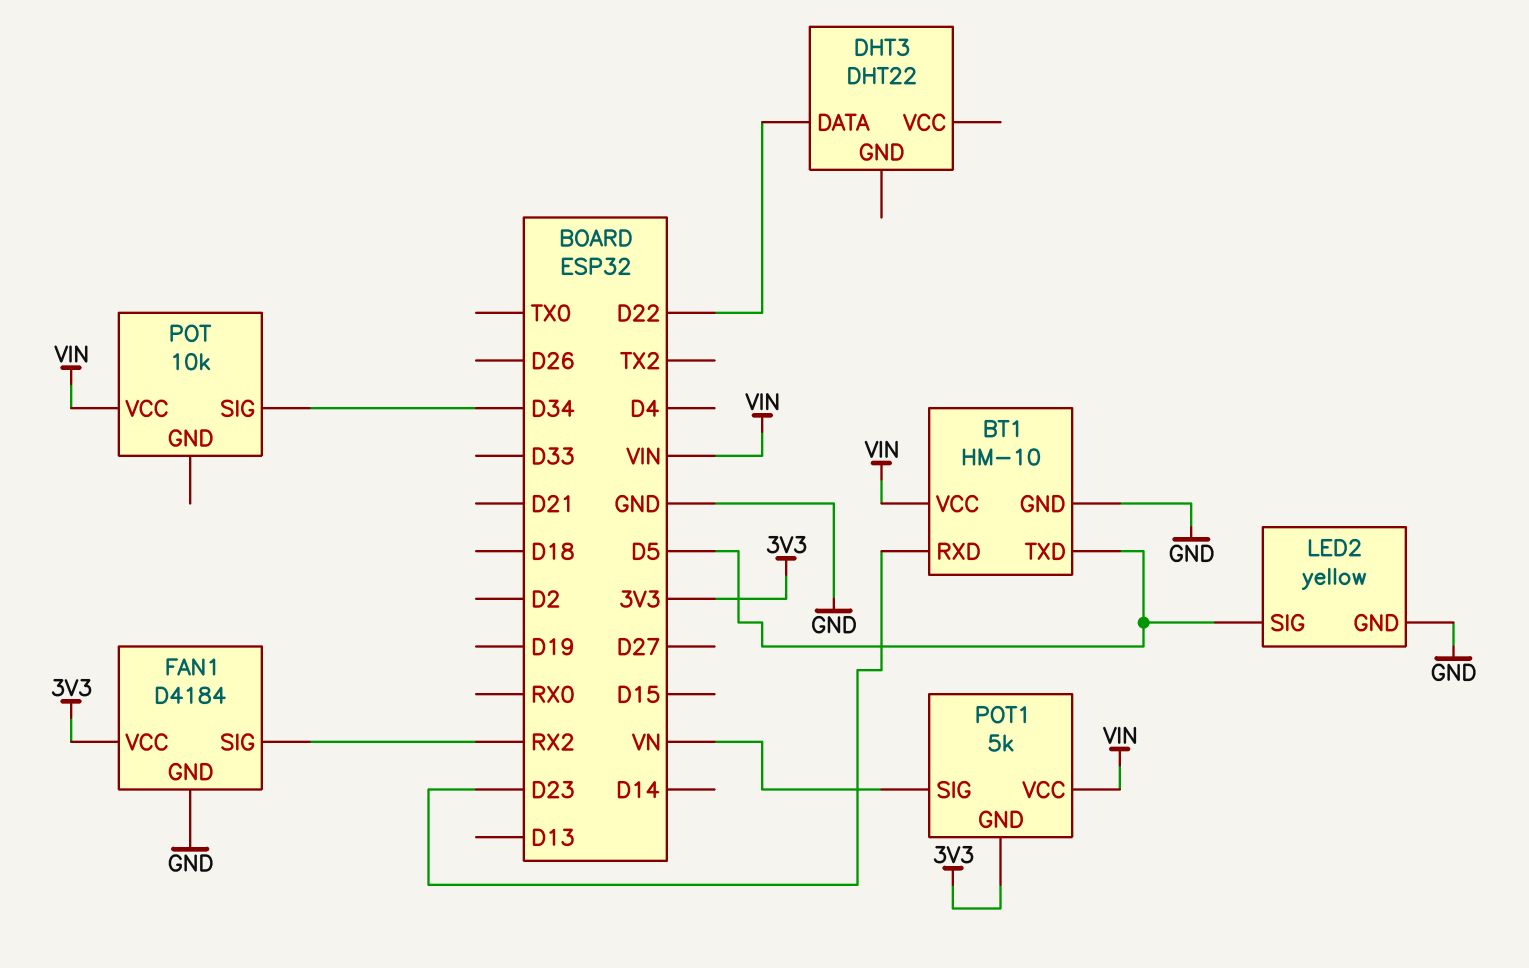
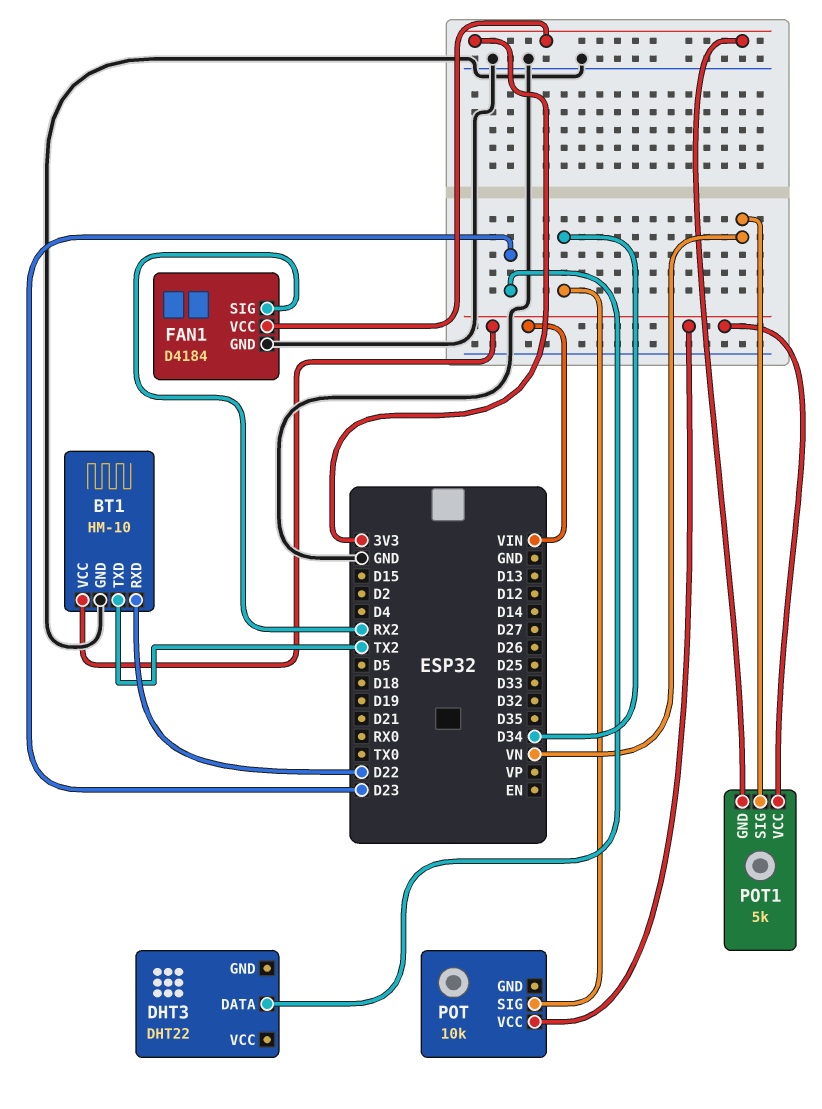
BT1 pin RXD: D23 -> D22
BT1 pin TXD: D5 -> TX2
DHT3 pin DATA: D22 -> D23
LED2: yellow -> none
LED2 pin GND: GND -> none
LED2 pin SIG: D5 -> none

